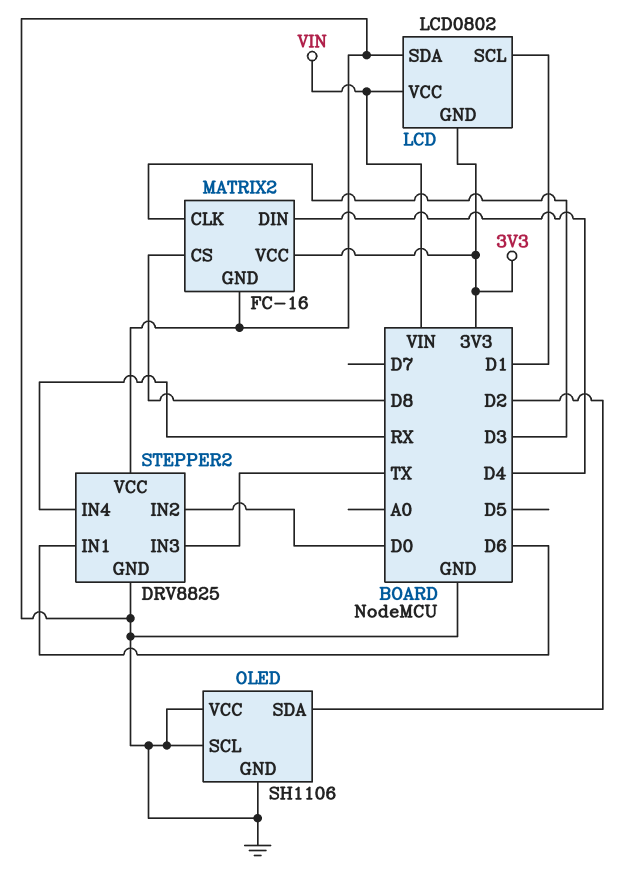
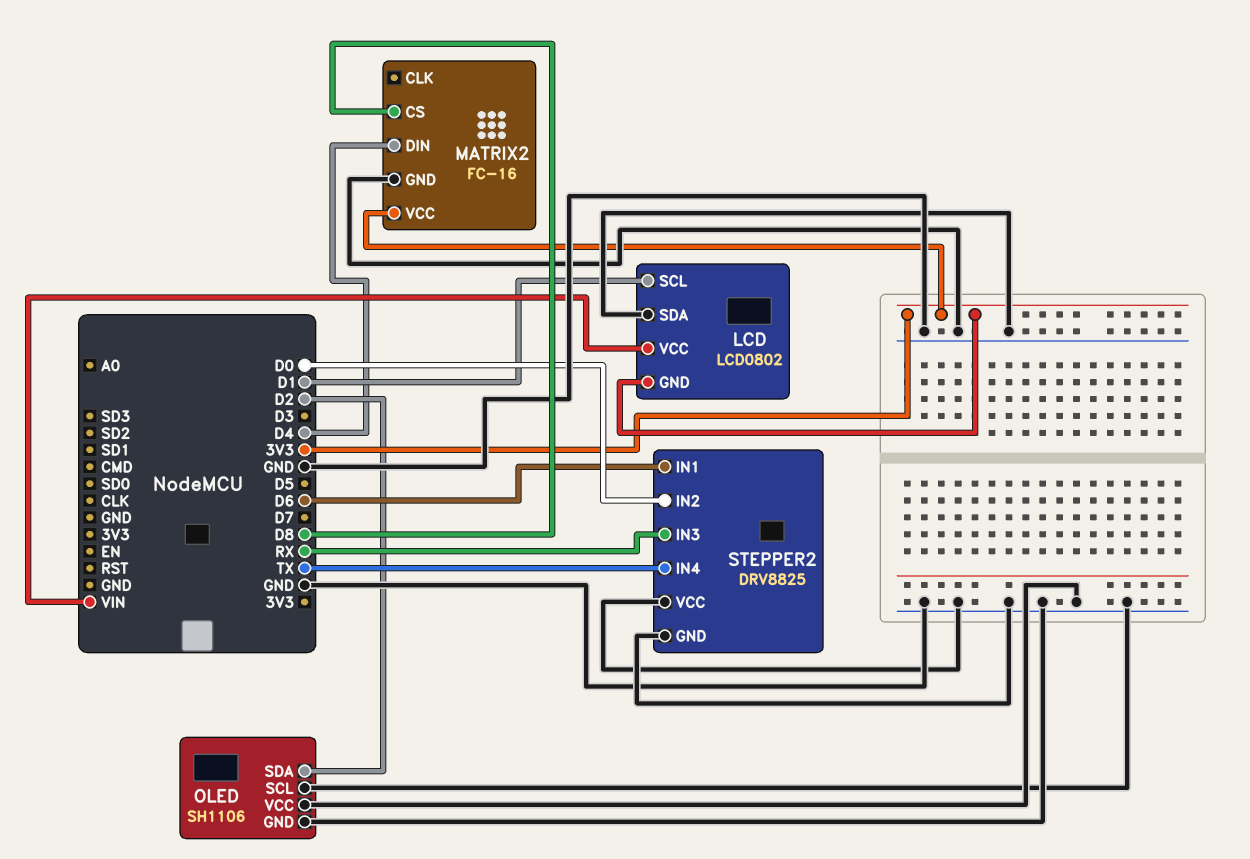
MATRIX2 pin CLK: D3 -> none
STEPPER2 pin IN3: TX -> RX
STEPPER2 pin IN4: RX -> TX

